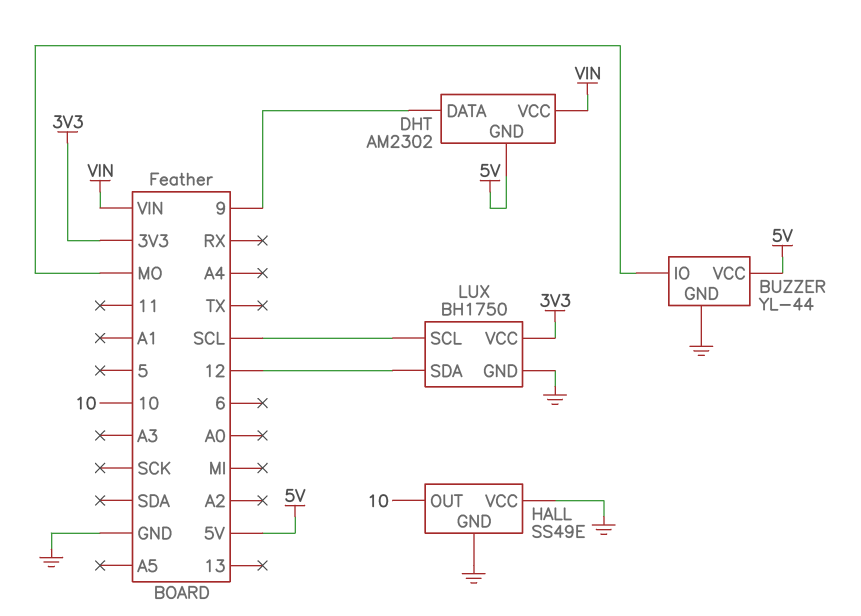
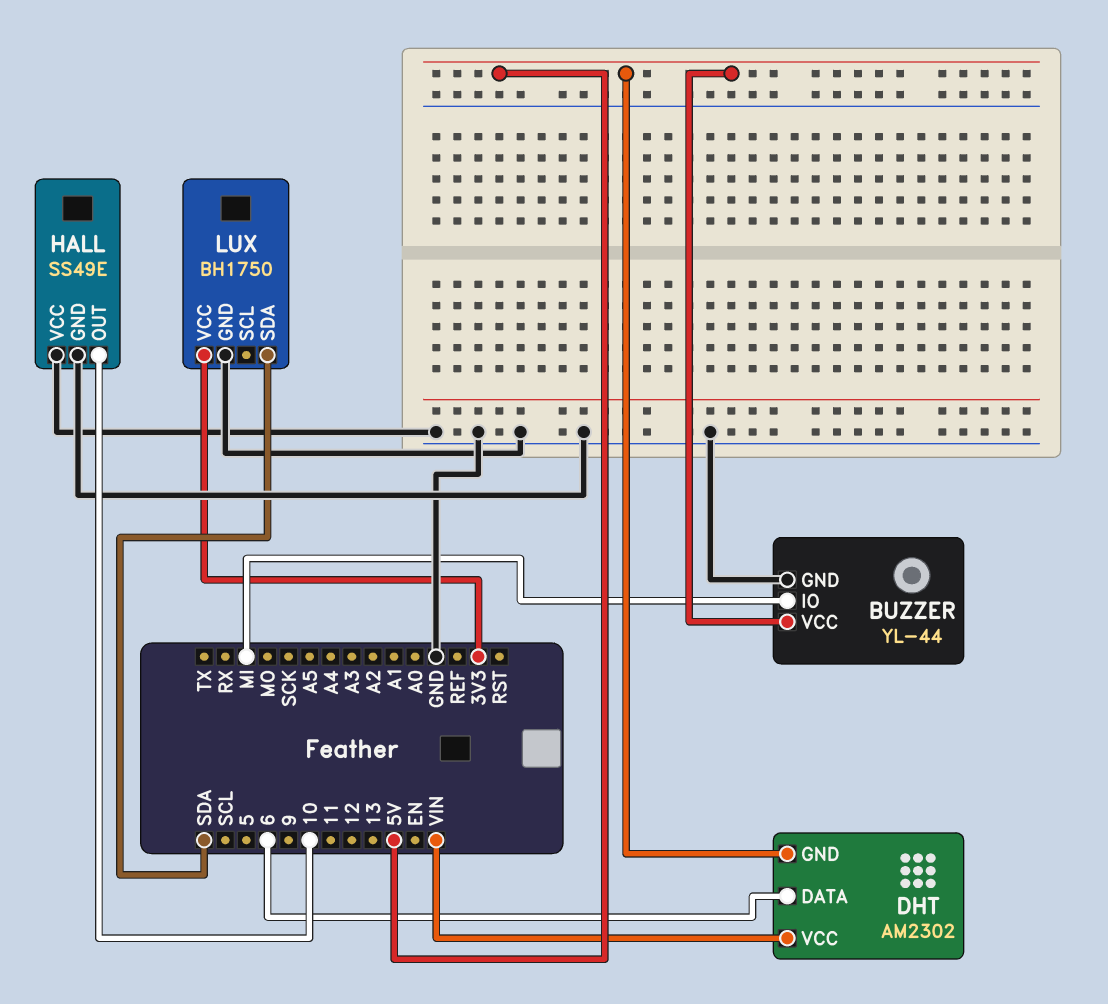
BUZZER pin IO: MO -> MI
DHT pin DATA: 9 -> 6
LUX pin SCL: SCL -> none
LUX pin SDA: 12 -> SDA

